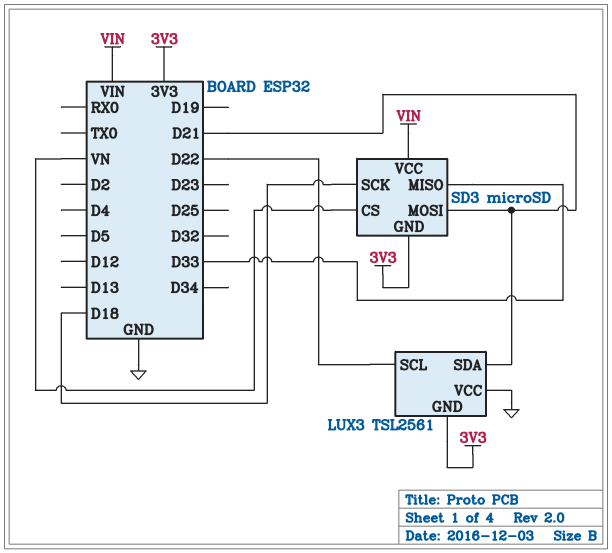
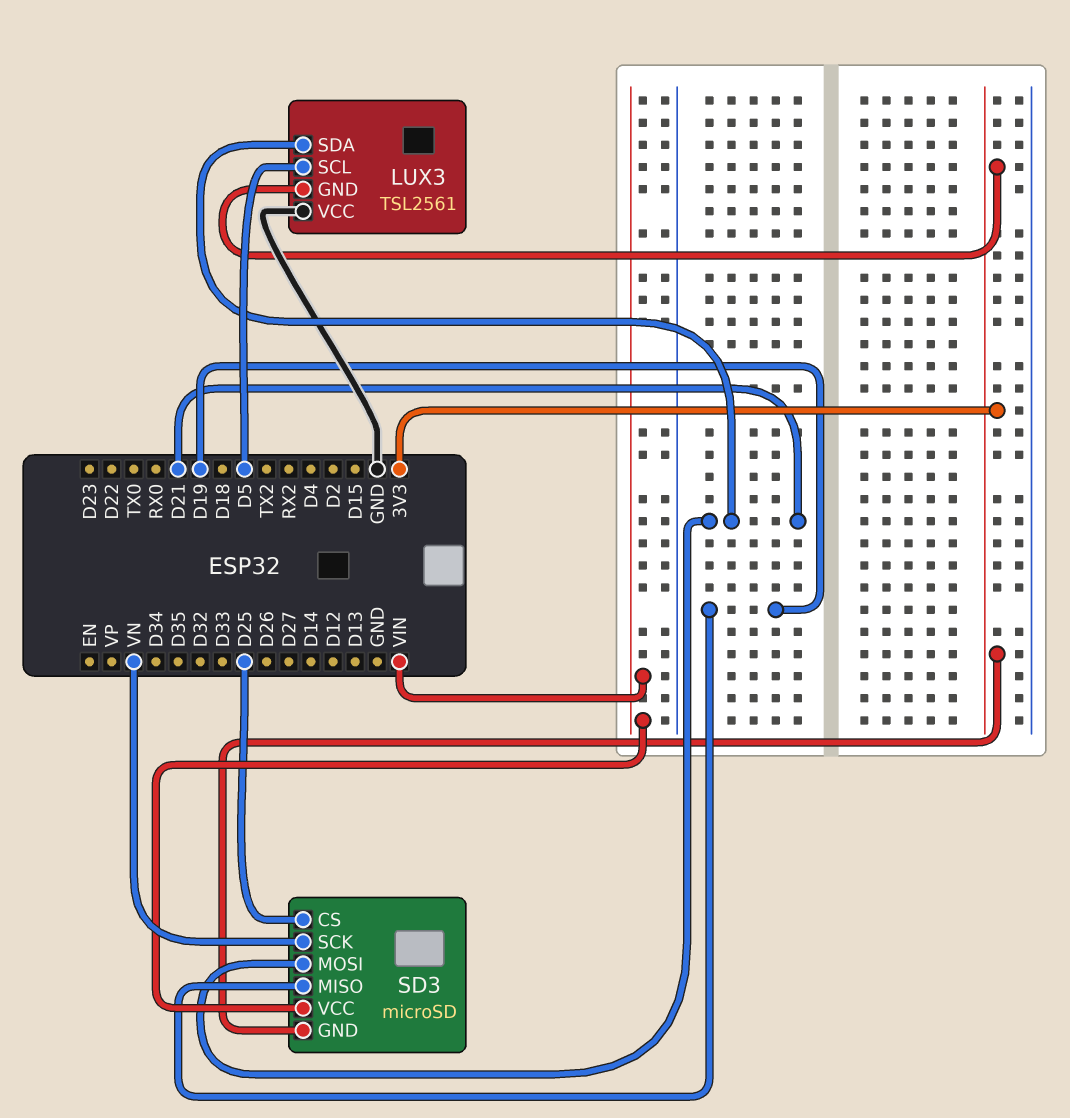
LUX3 pin SCL: D22 -> D5
SD3 pin CS: VN -> D25
SD3 pin MISO: D33 -> D19
SD3 pin SCK: D18 -> VN

